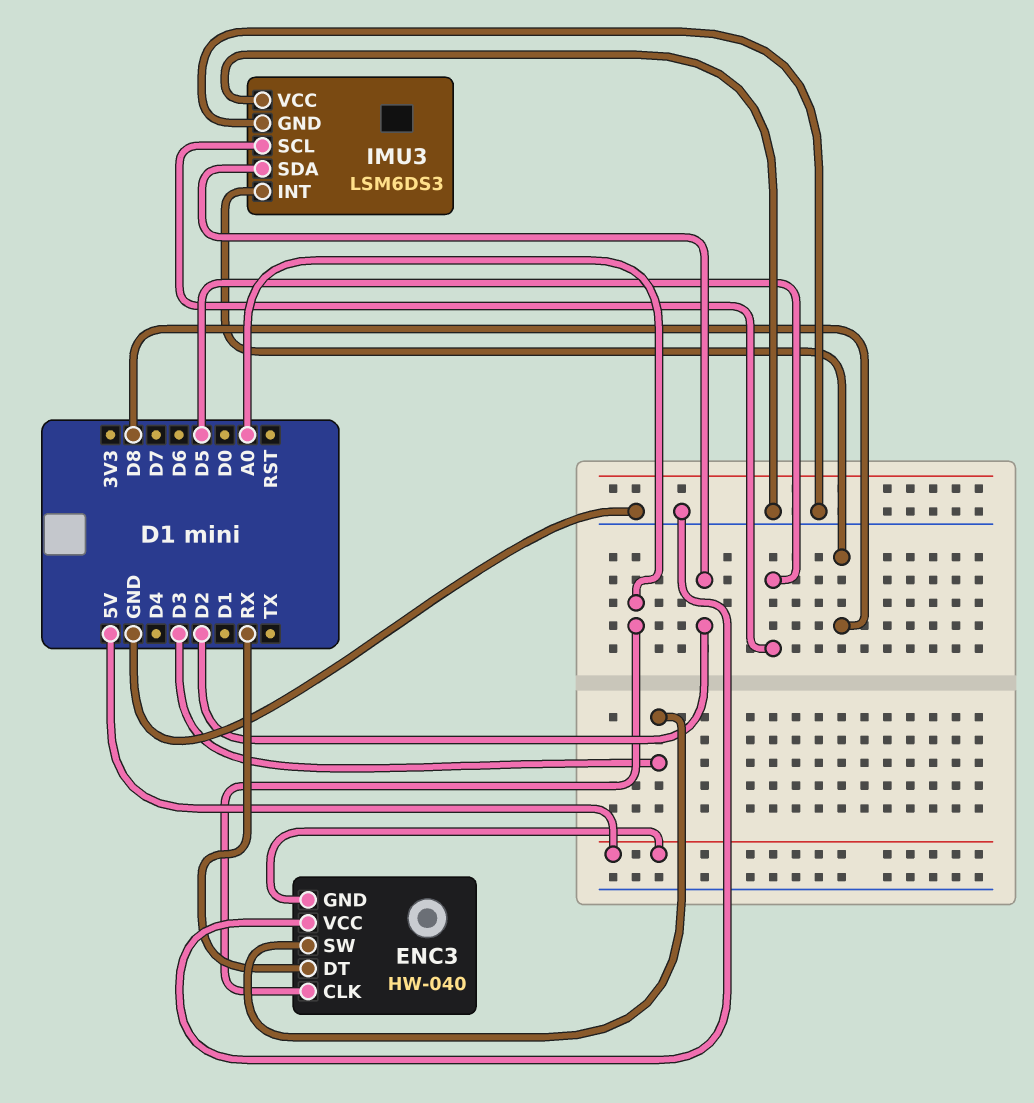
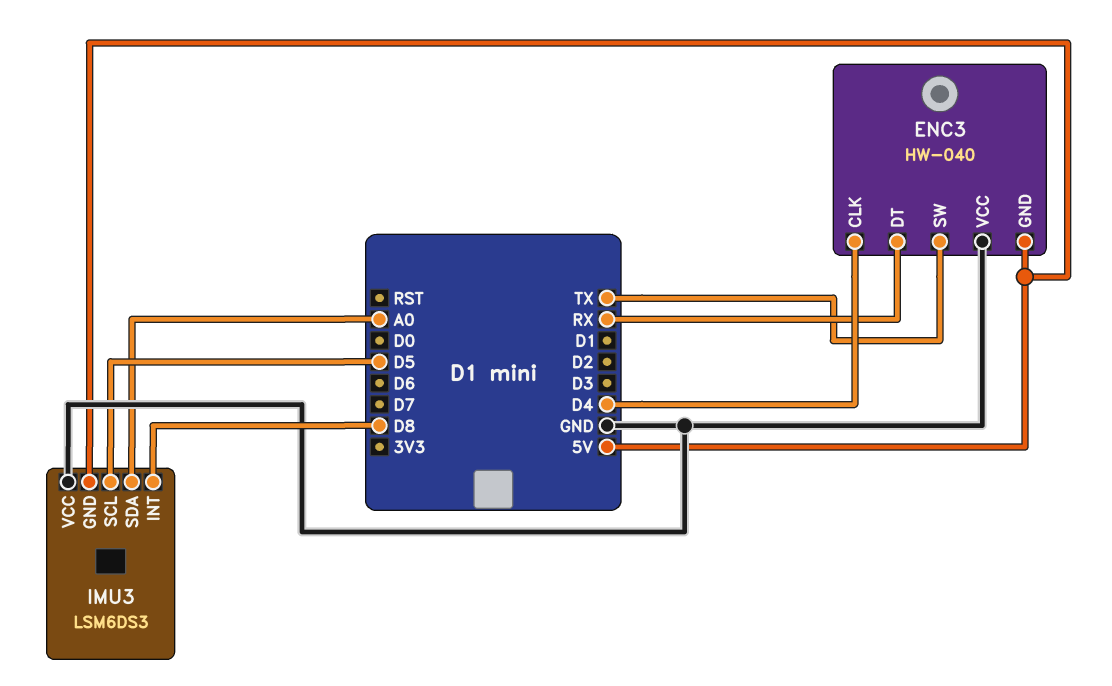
ENC3 pin CLK: A0 -> D4
ENC3 pin SW: D3 -> TX
IMU3 pin GND: GND -> 5V
IMU3 pin SDA: D2 -> A0

